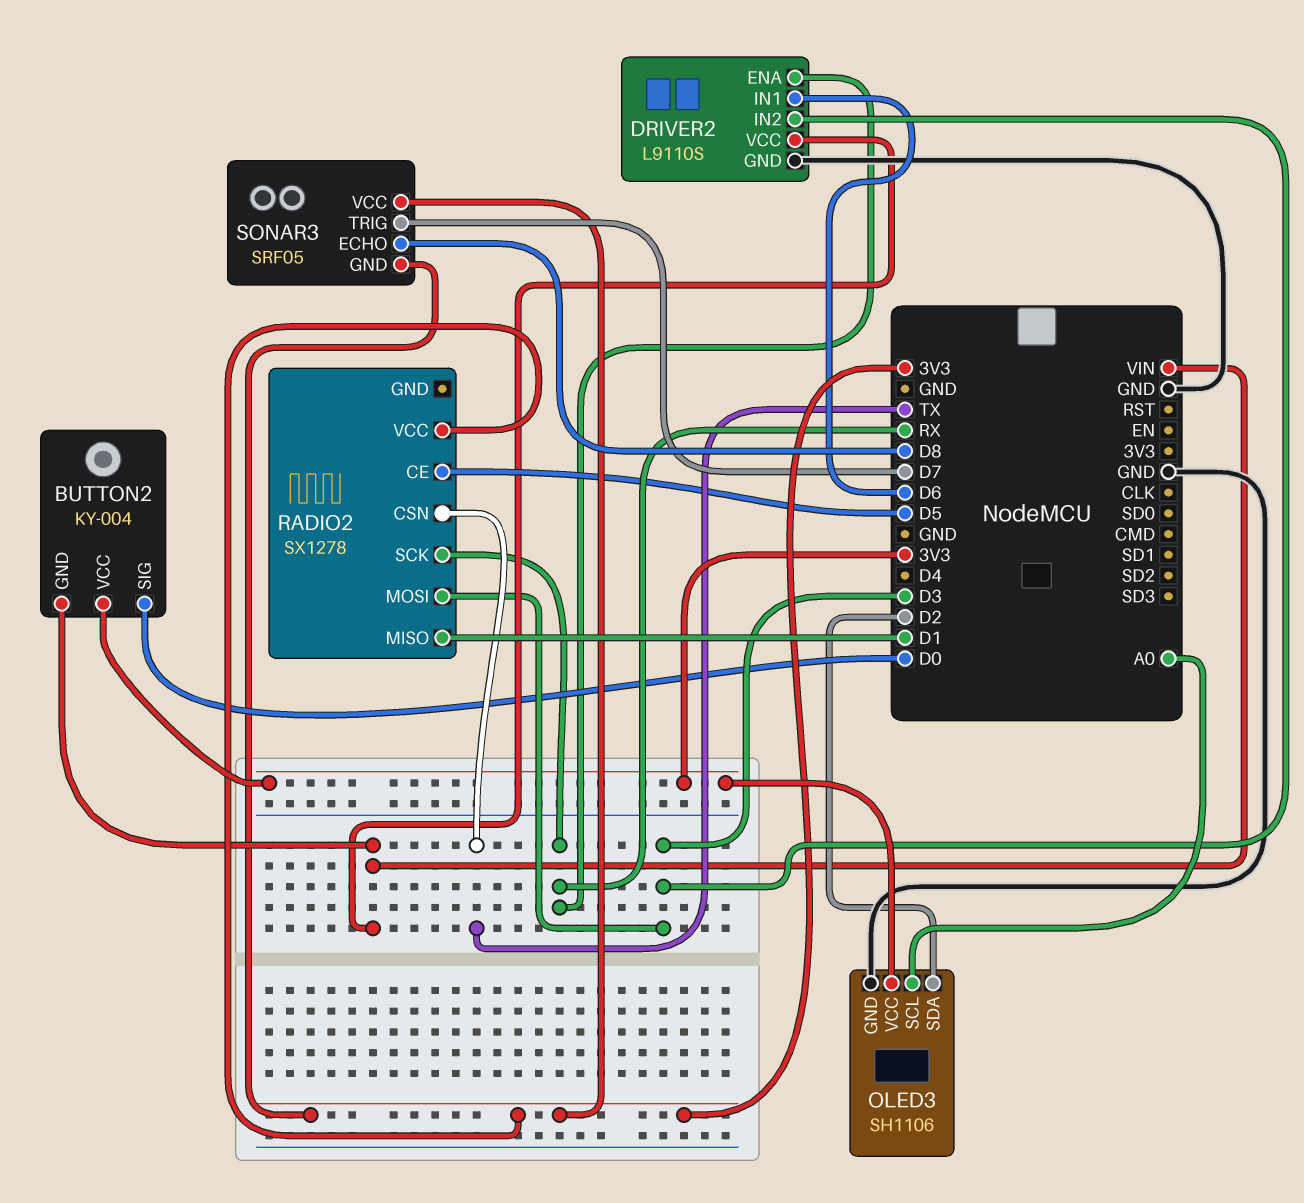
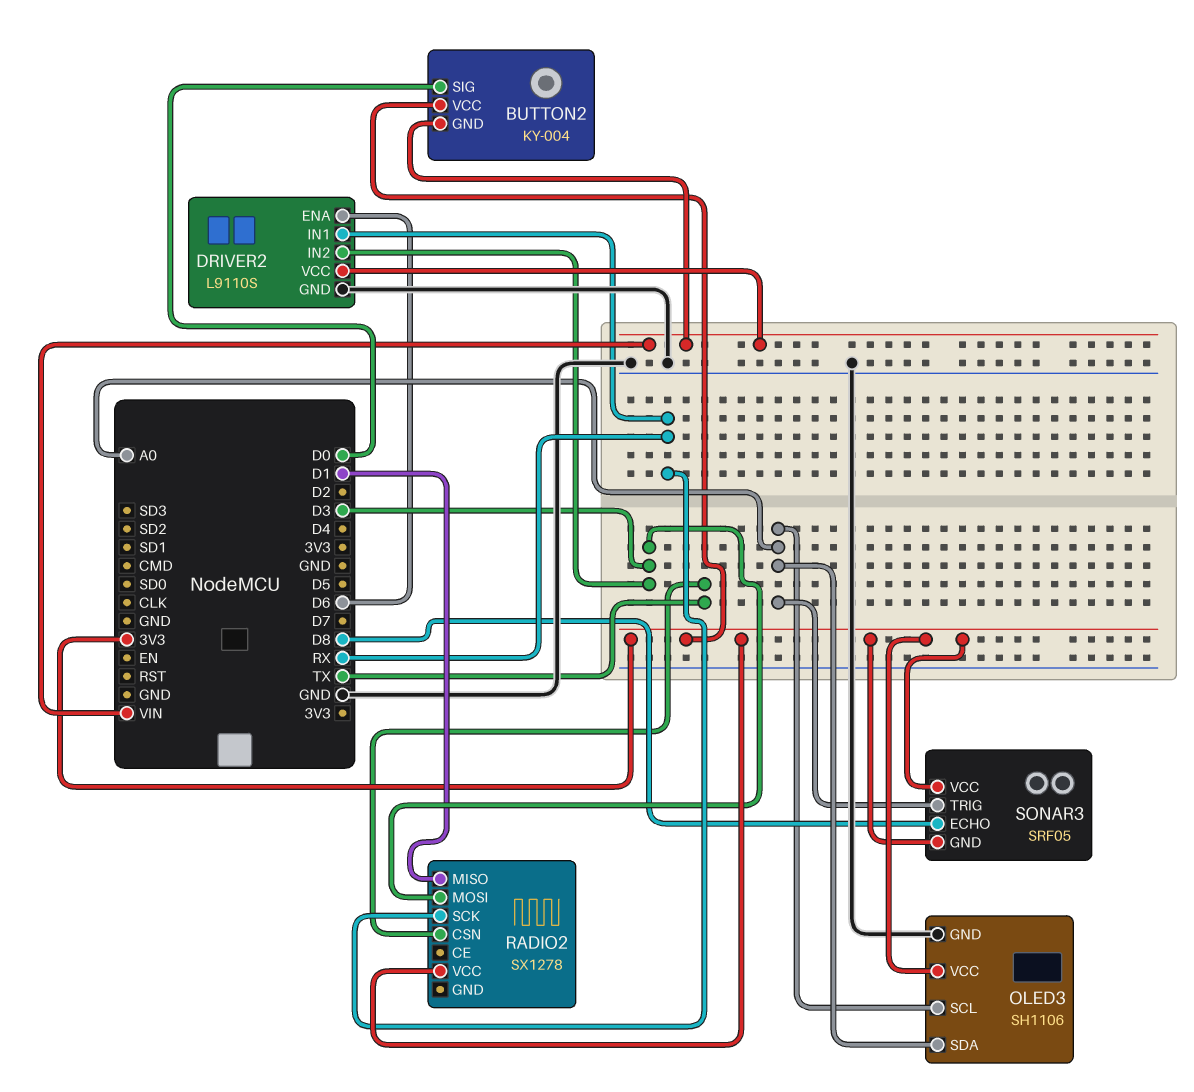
DRIVER2 pin ENA: RX -> D6
DRIVER2 pin IN1: D6 -> RX
OLED3 pin SDA: D2 -> A0
RADIO2 pin CE: D5 -> none
SONAR3 pin TRIG: D7 -> A0

